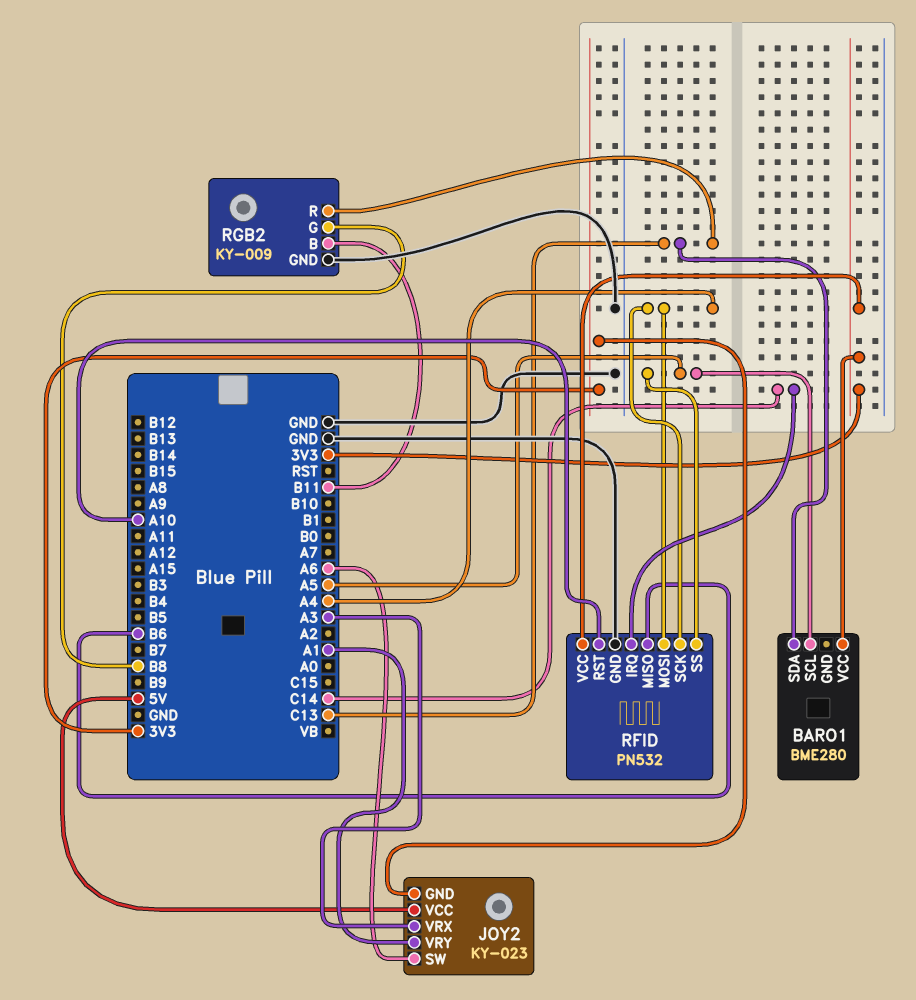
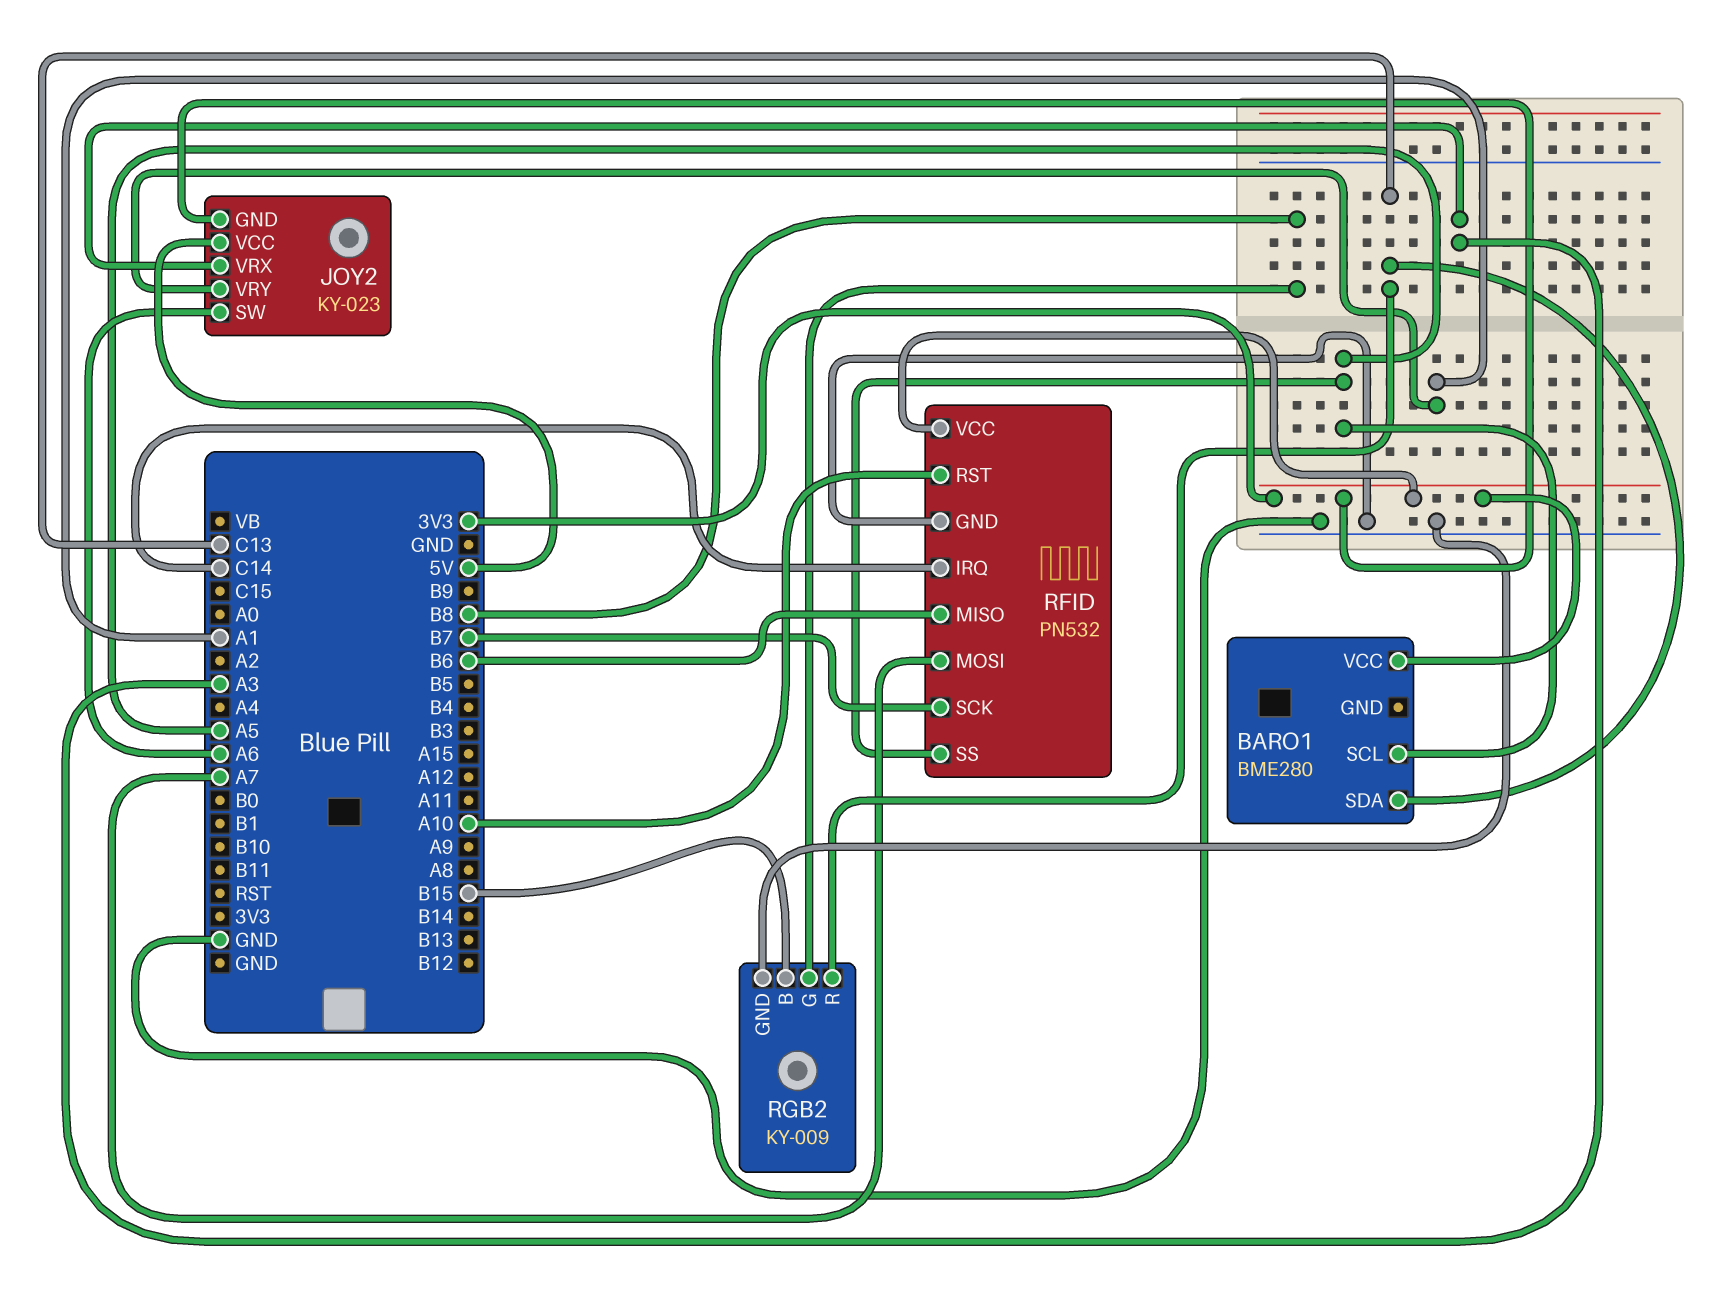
RFID pin MOSI: A4 -> A7
RFID pin SCK: A4 -> B7
RGB2 pin B: B11 -> B15

